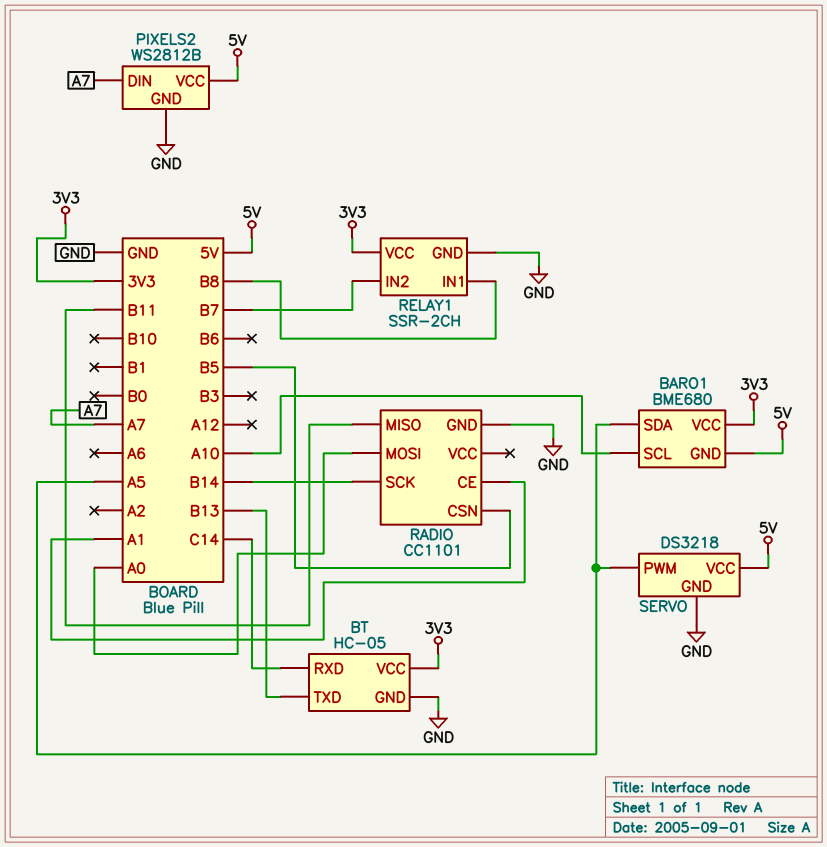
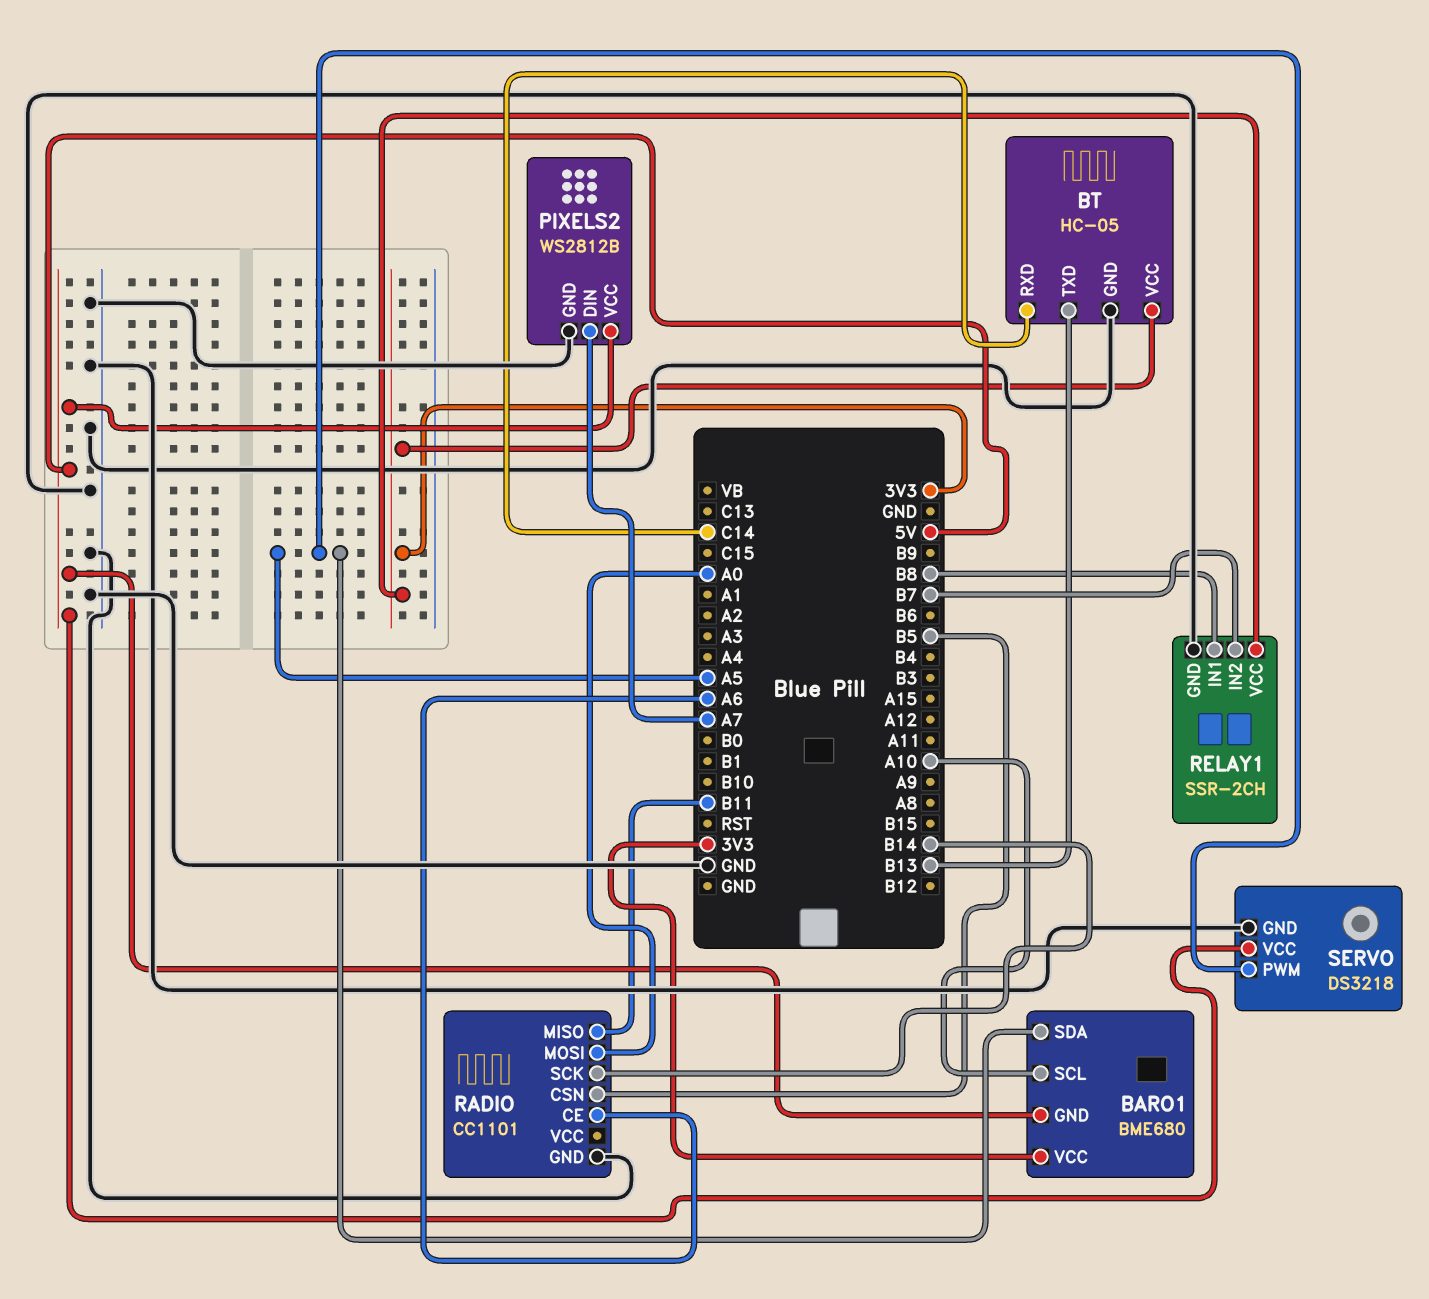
RADIO pin CE: A1 -> A6

